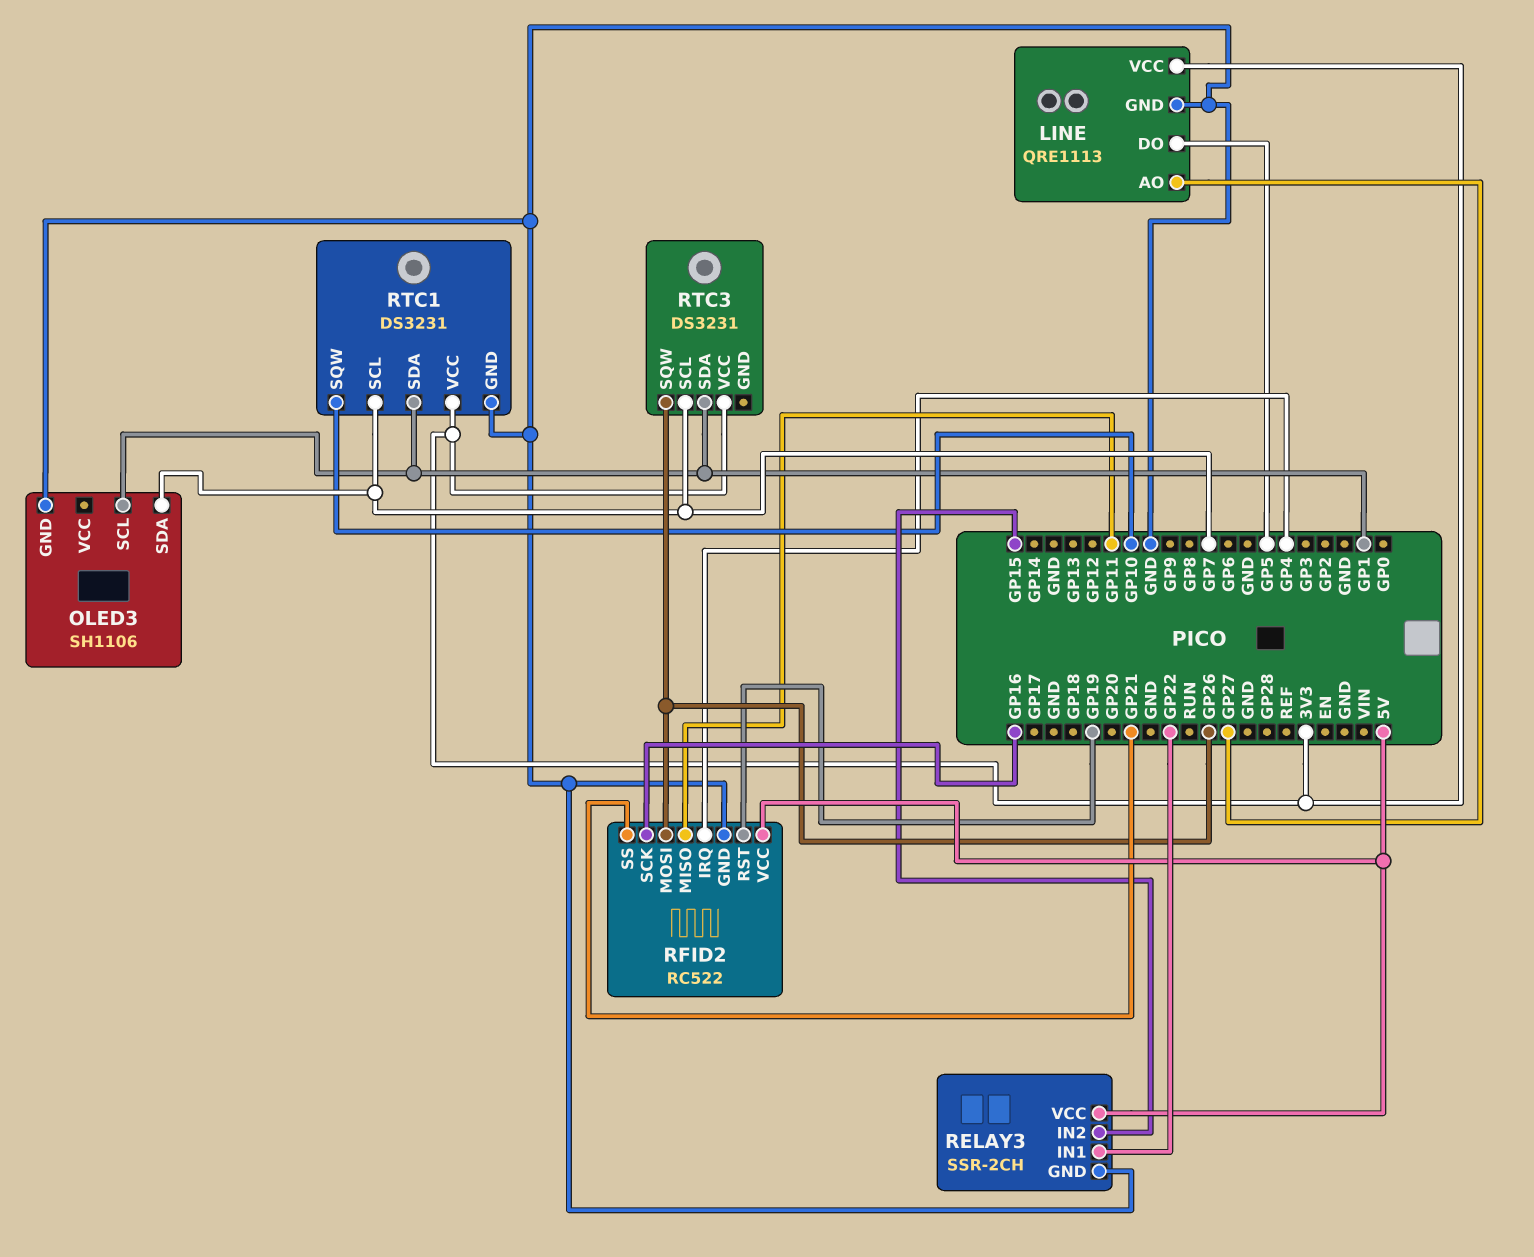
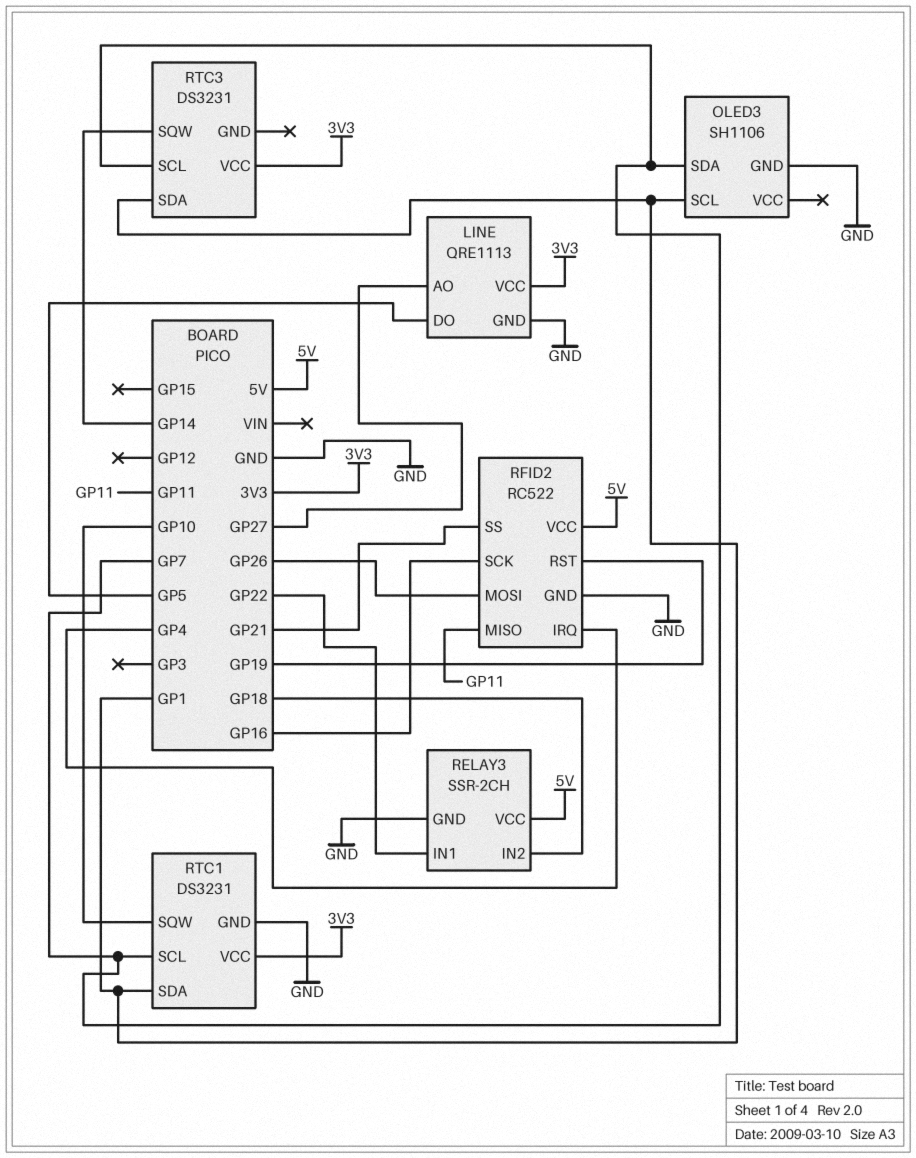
RELAY3 pin IN2: GP15 -> GP18
RTC3 pin SQW: GP26 -> GP14

